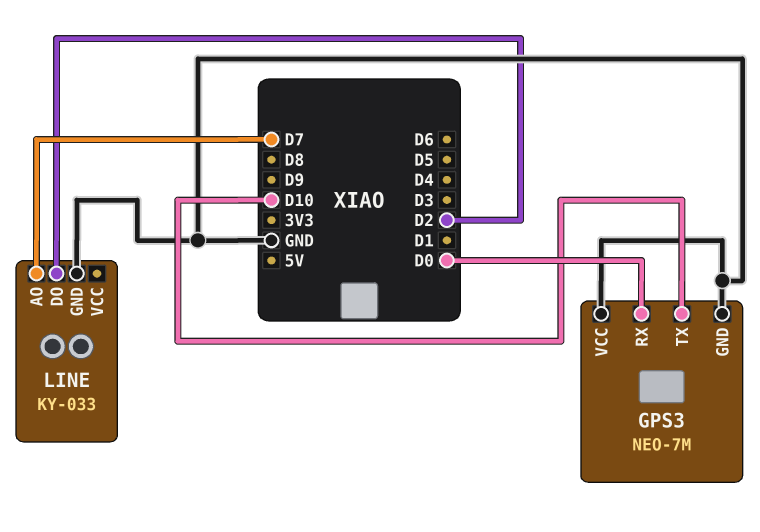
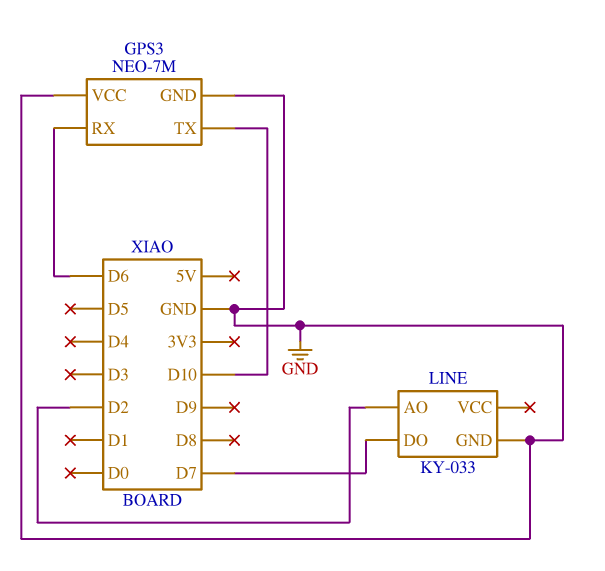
GPS3 pin RX: D0 -> D6
LINE pin AO: D7 -> D2
LINE pin DO: D2 -> D7

